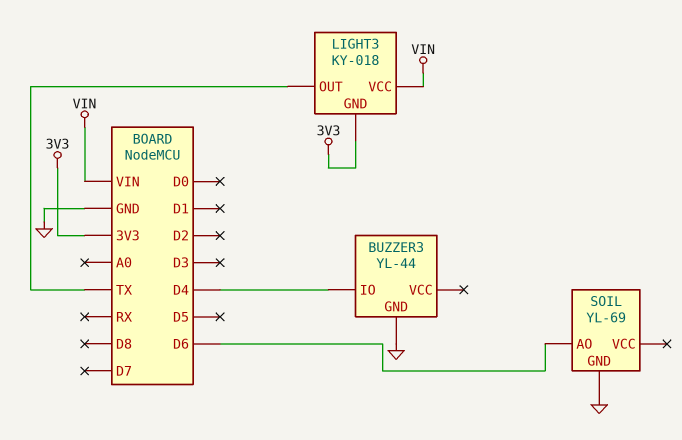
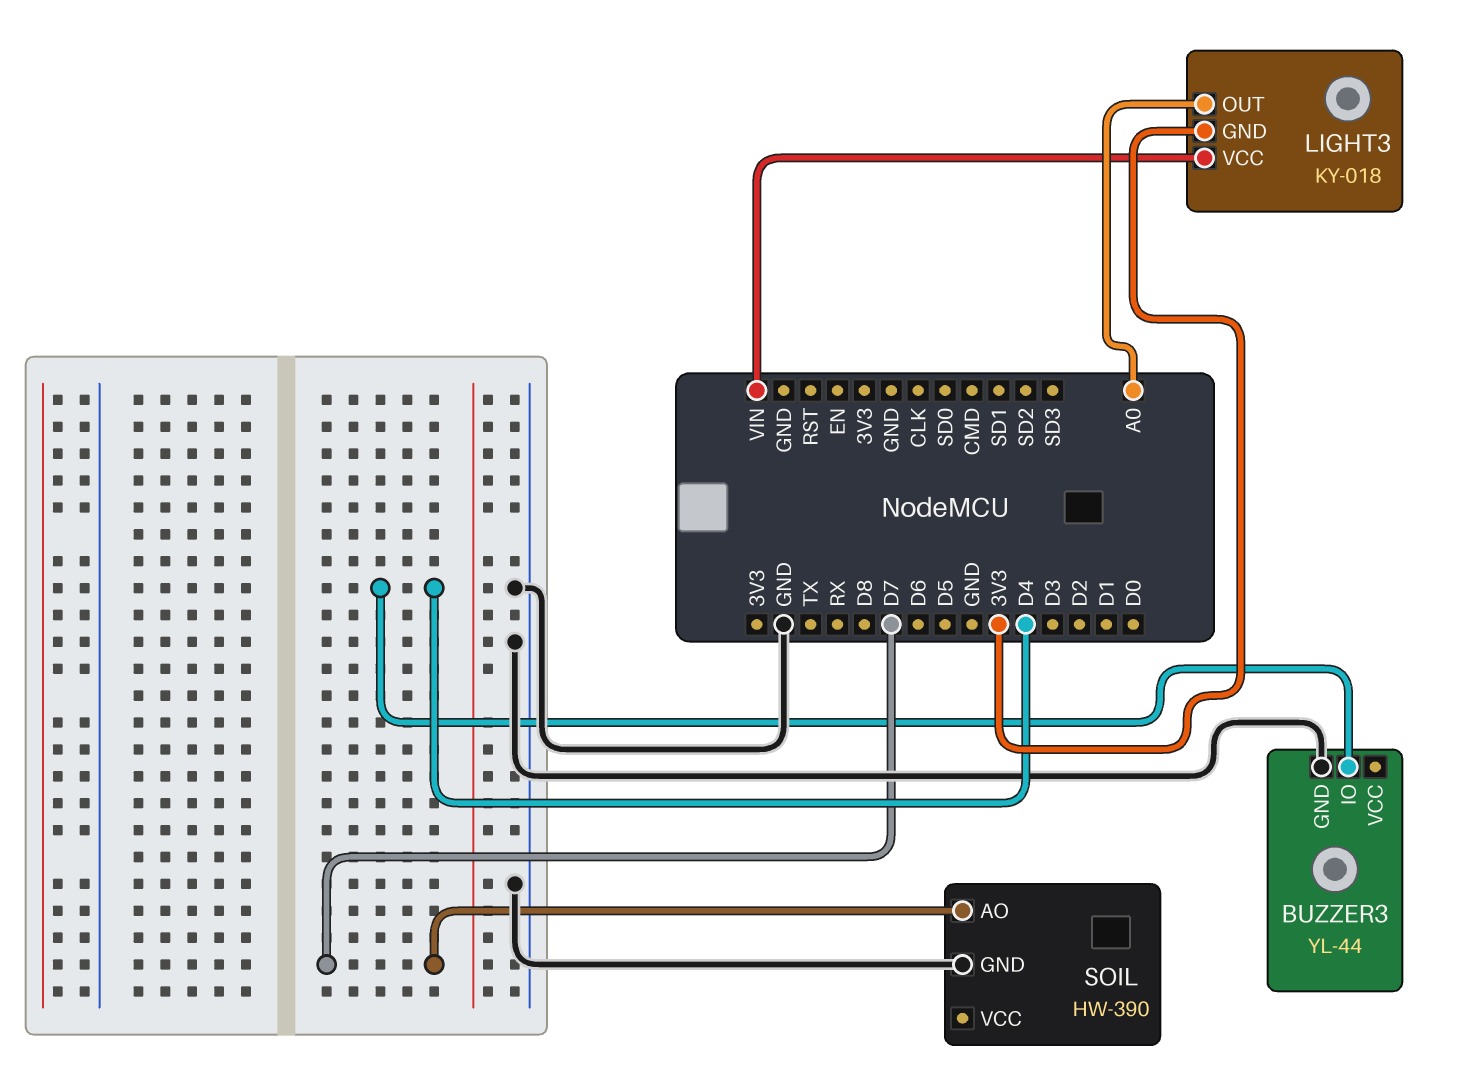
LIGHT3 pin OUT: TX -> A0
SOIL: YL-69 -> HW-390
SOIL pin AO: D6 -> D7

